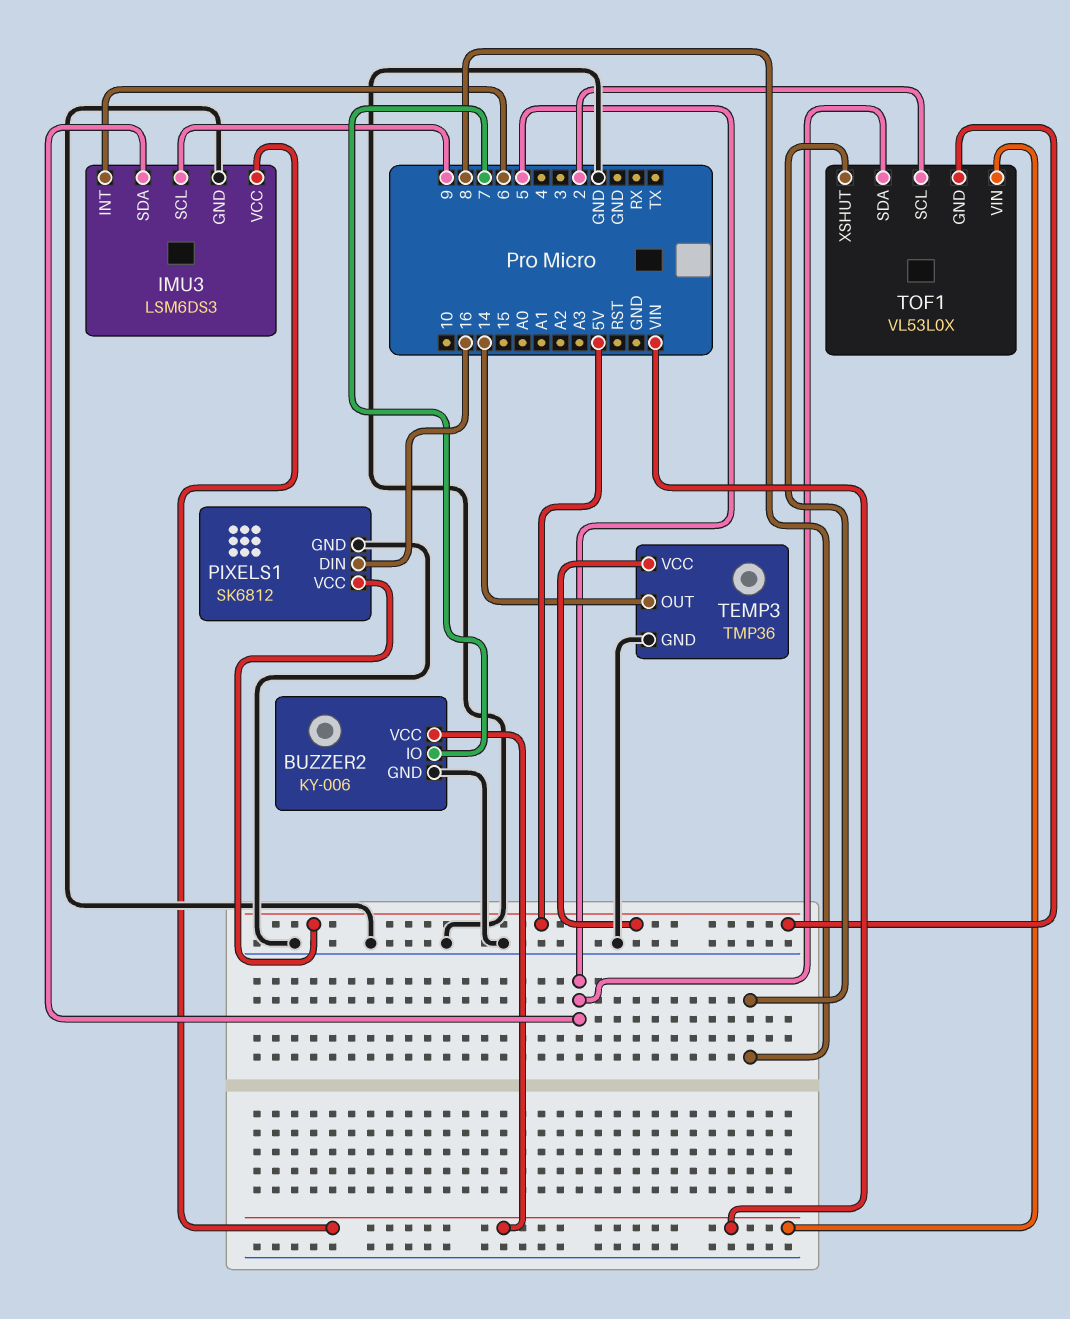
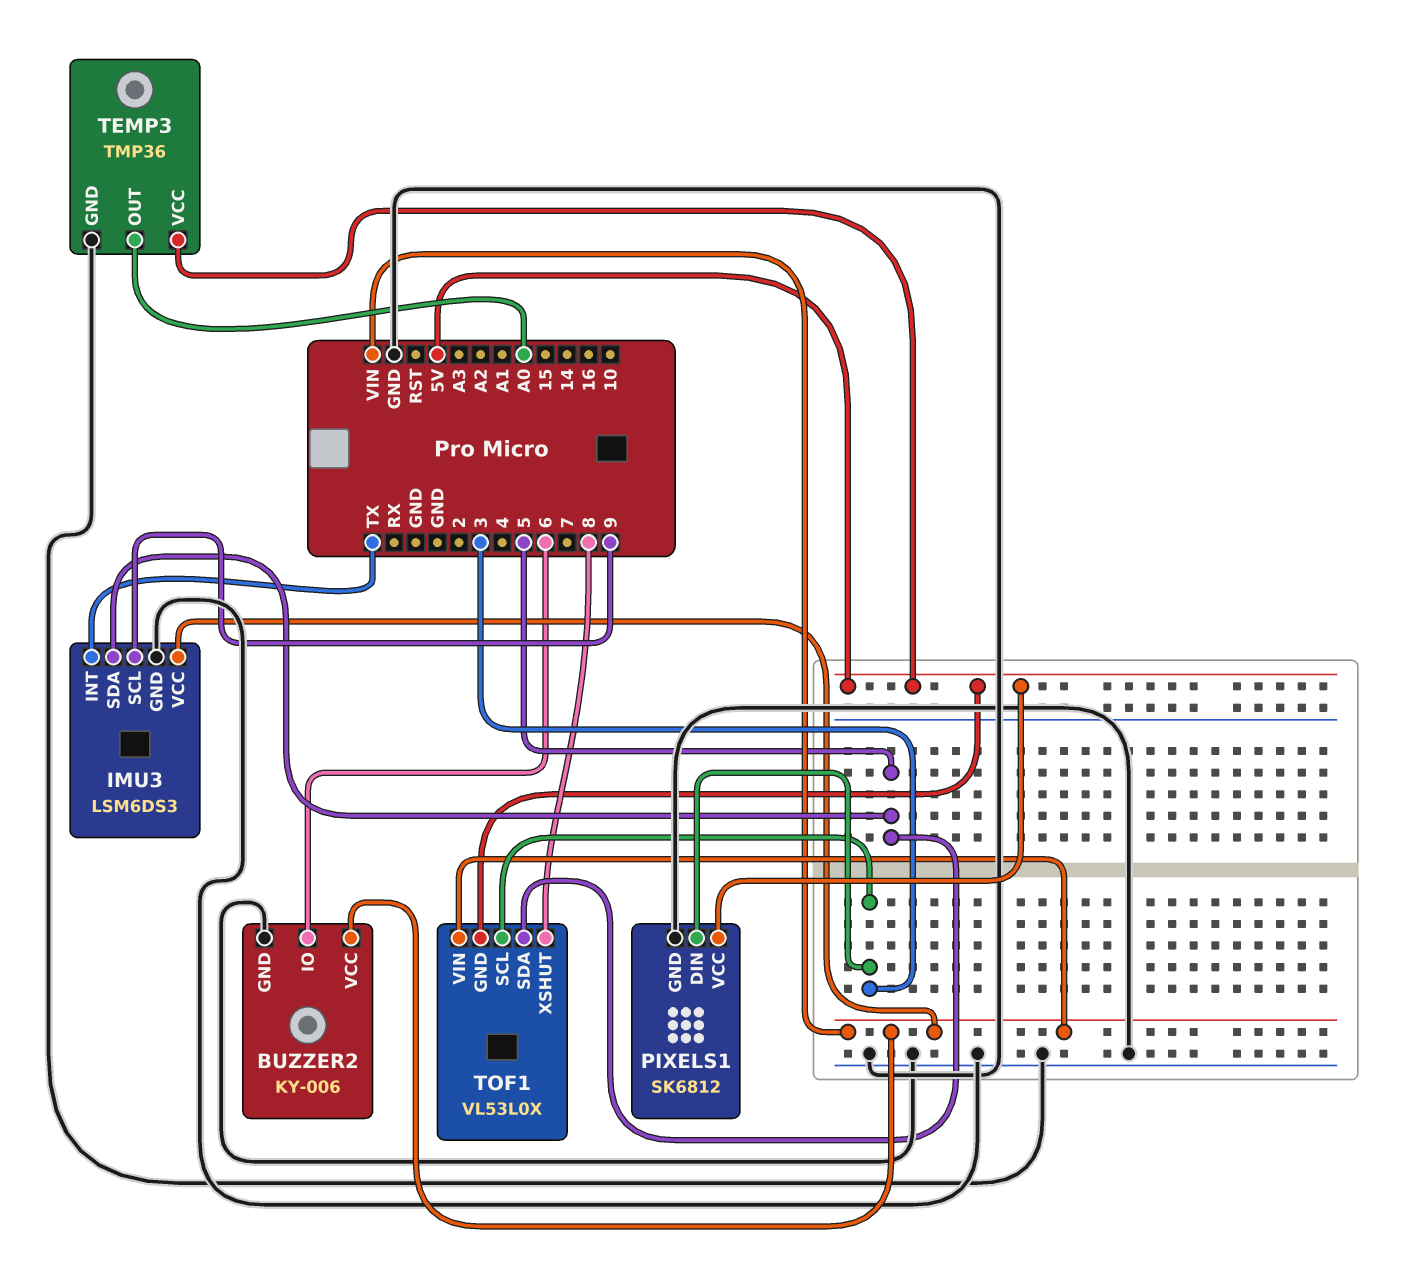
BUZZER2 pin IO: 7 -> 6
IMU3 pin INT: 6 -> TX
PIXELS1 pin DIN: 16 -> 3
TEMP3 pin OUT: 14 -> A0
TOF1 pin SCL: 2 -> 3

